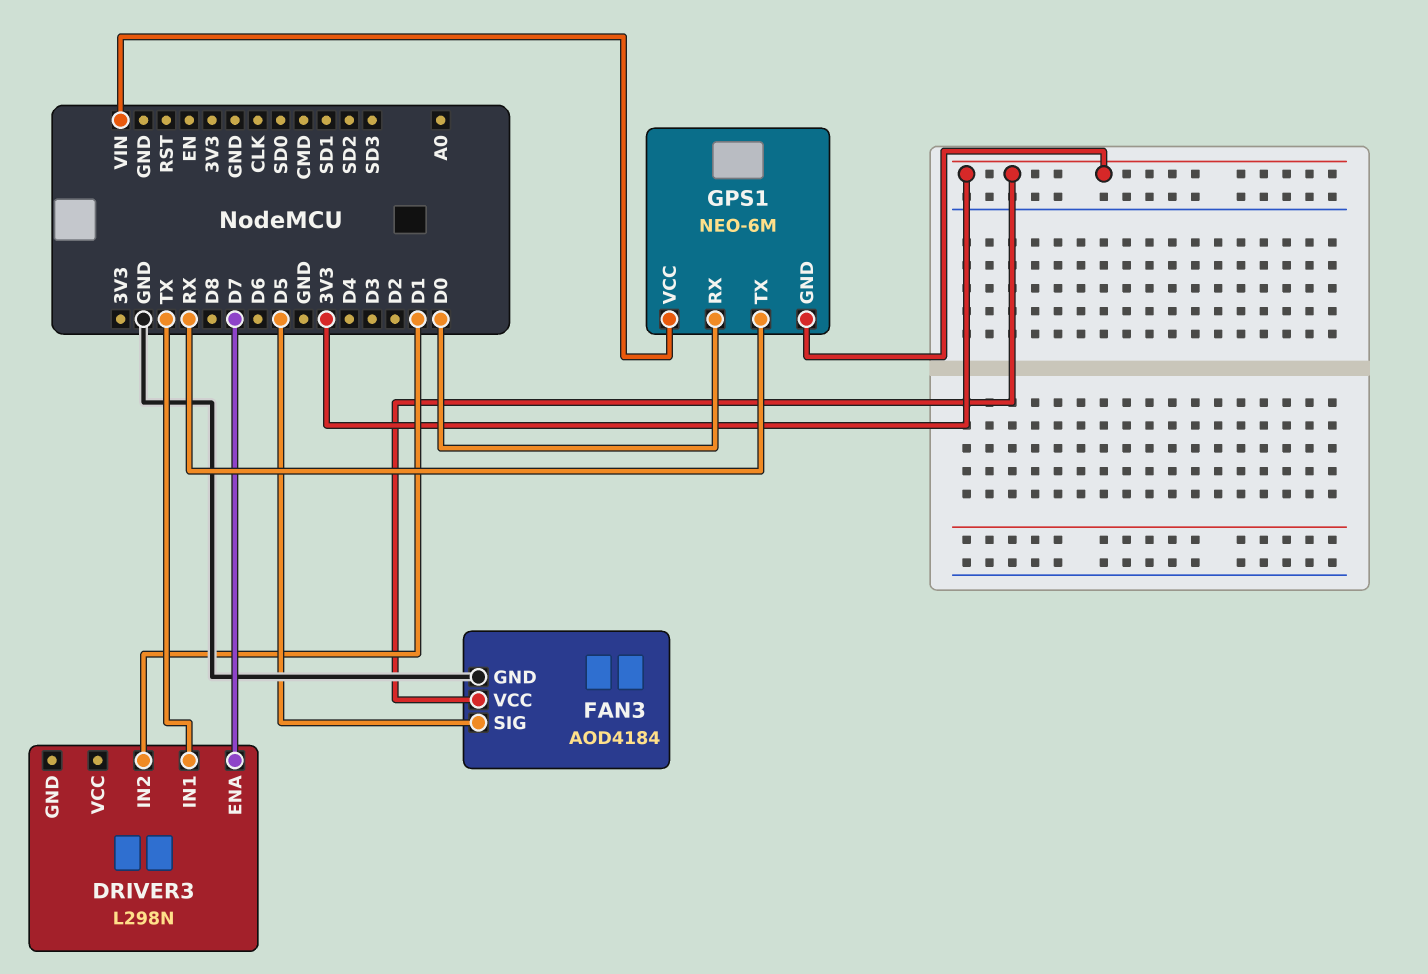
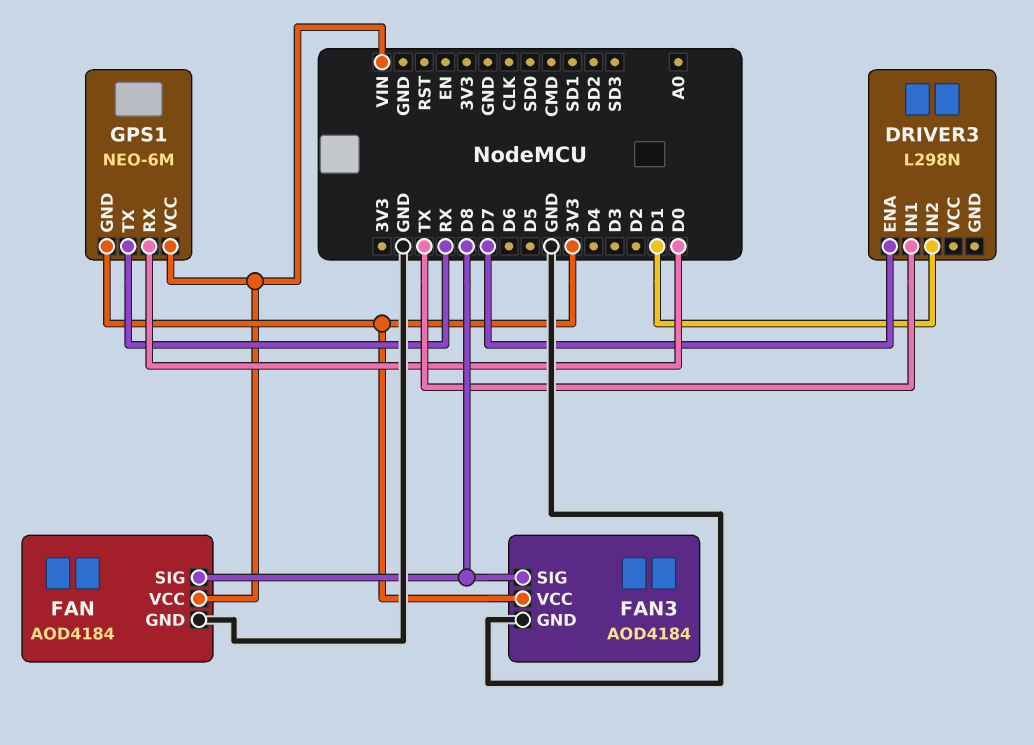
FAN: none -> AOD4184
FAN pin GND: none -> GND
FAN pin SIG: none -> D8
FAN pin VCC: none -> VIN
FAN3 pin SIG: D5 -> D8

